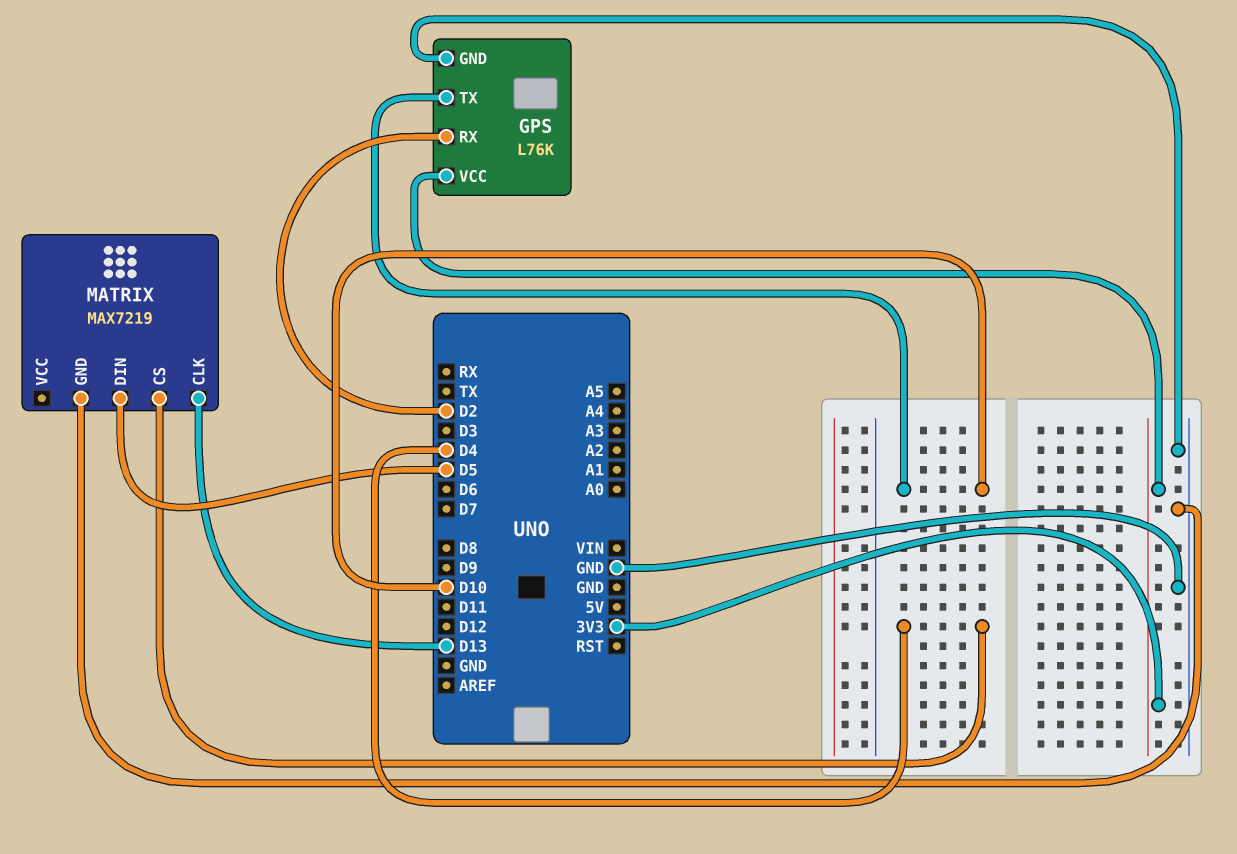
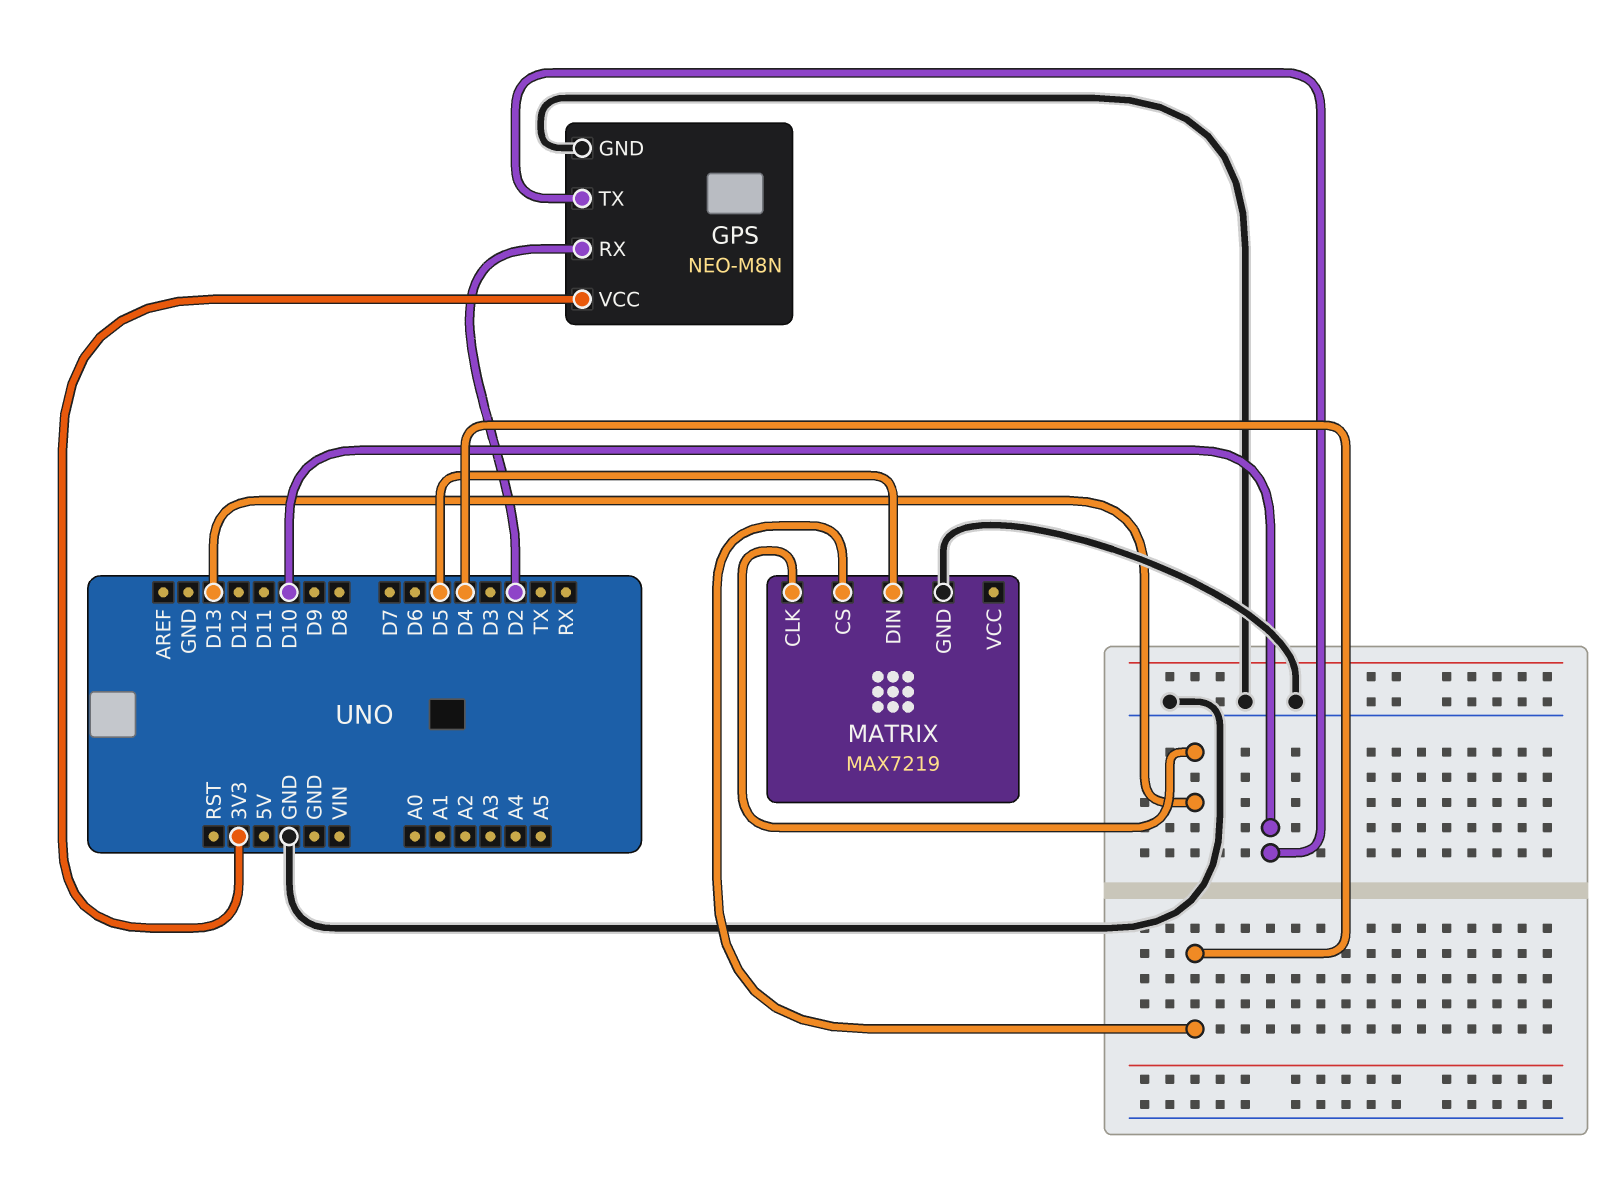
GPS: L76K -> NEO-M8N

